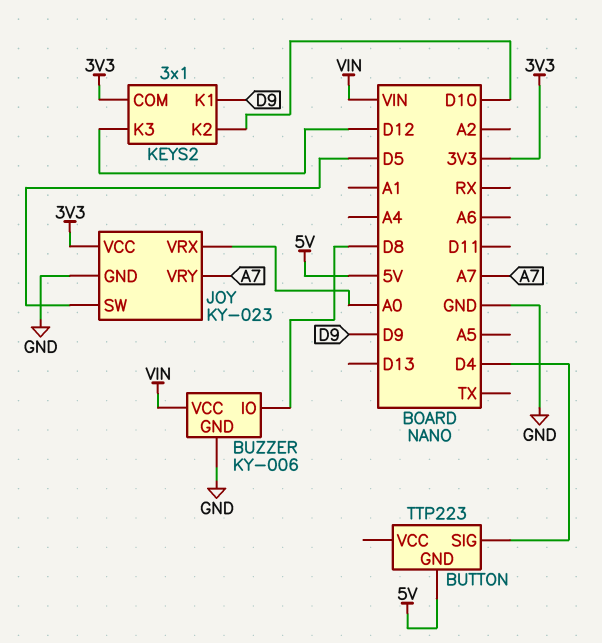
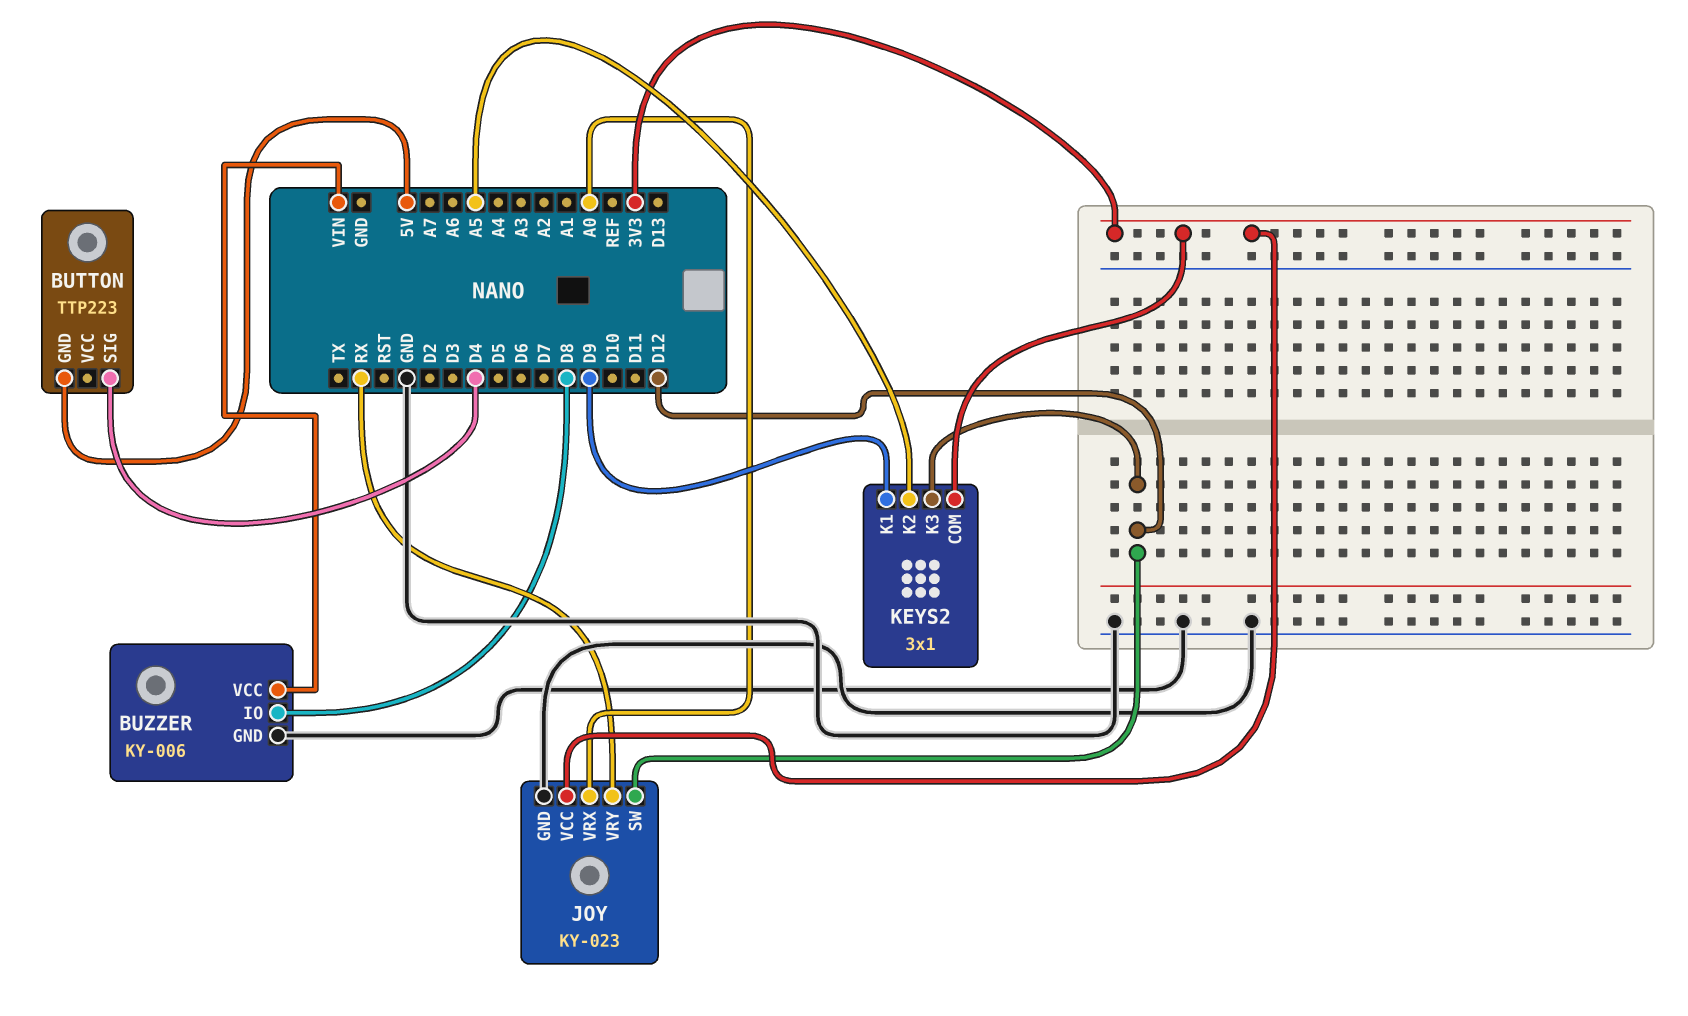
JOY pin SW: D5 -> D12
JOY pin VRY: A7 -> RX
KEYS2 pin K2: D10 -> A5

